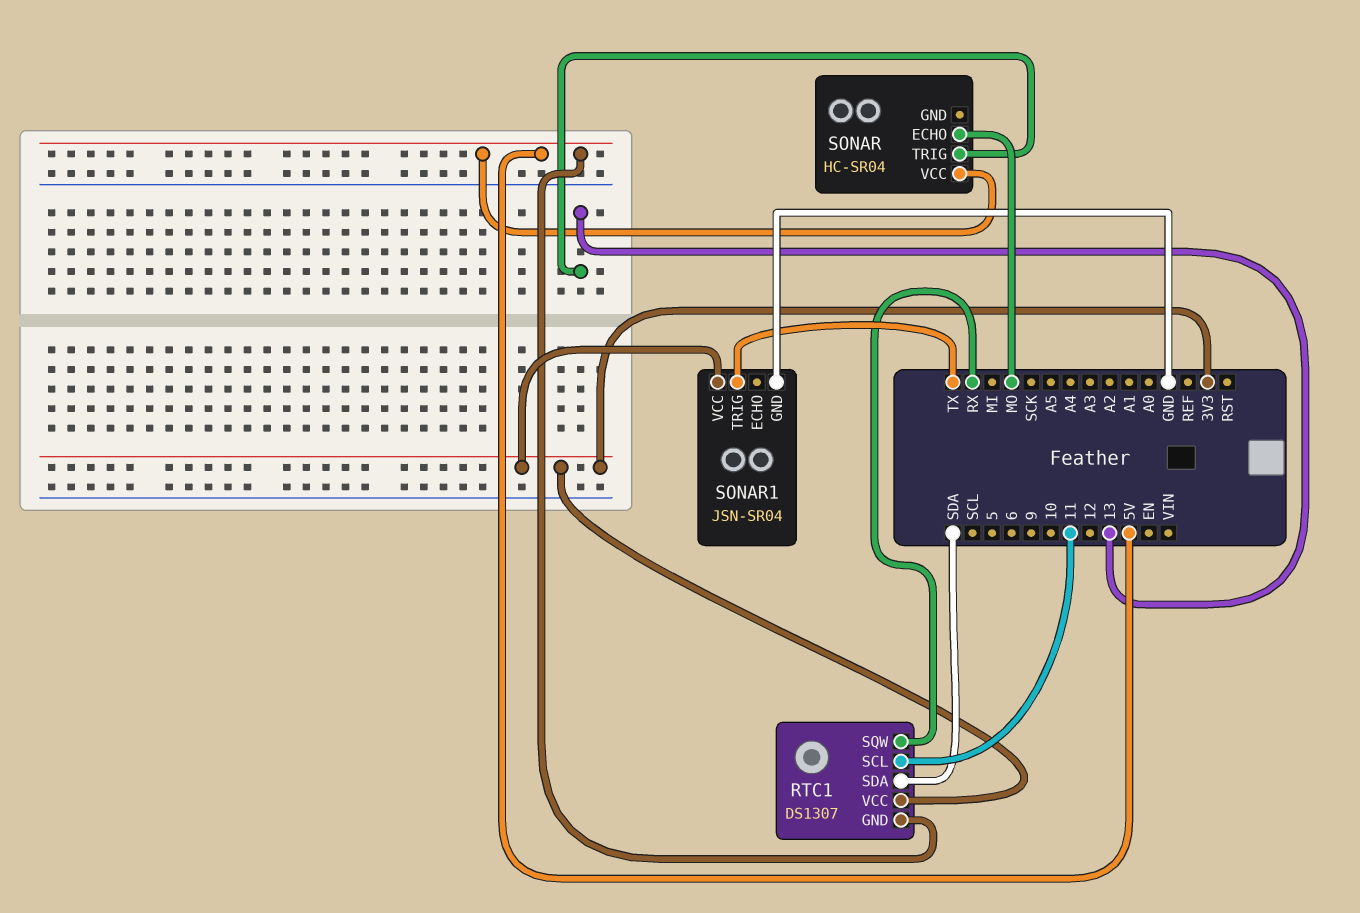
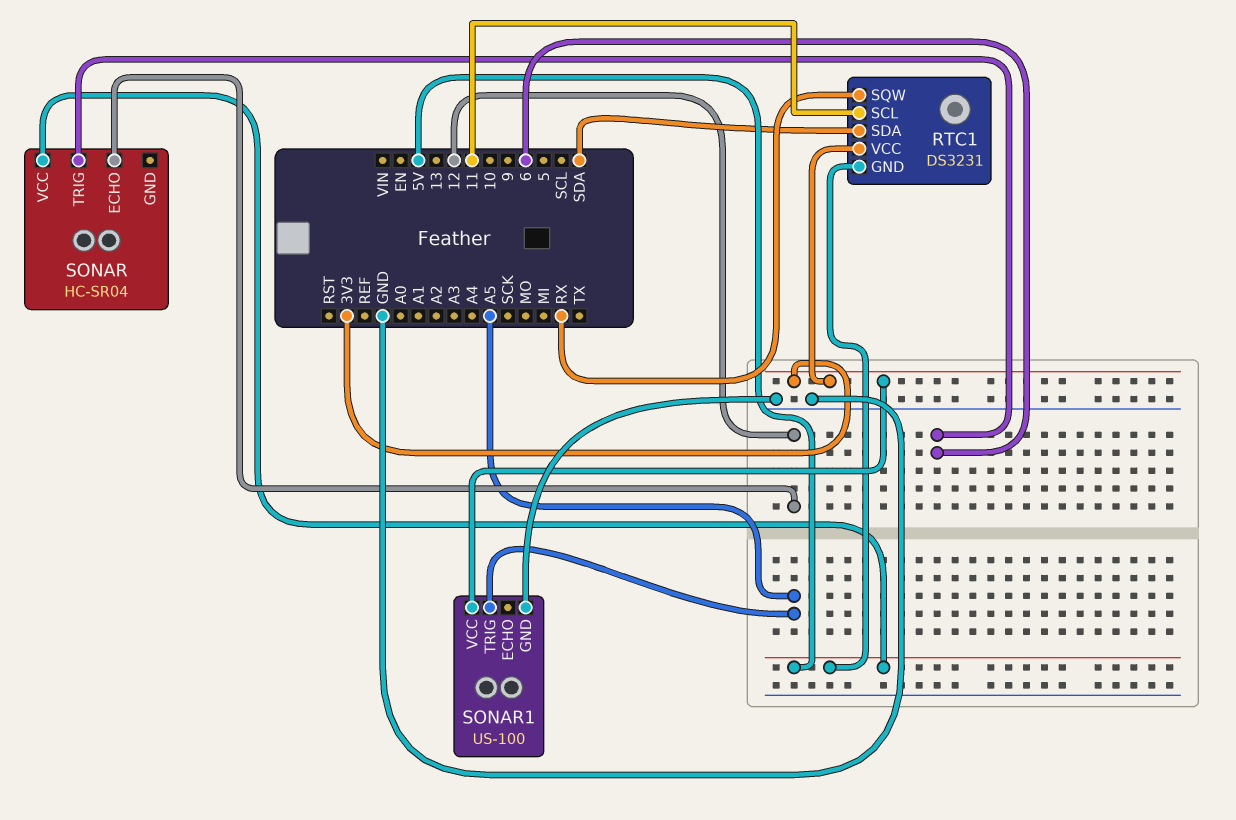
RTC1: DS1307 -> DS3231
SONAR pin ECHO: MO -> 12
SONAR pin TRIG: 13 -> 6
SONAR1: JSN-SR04 -> US-100
SONAR1 pin TRIG: TX -> A5

